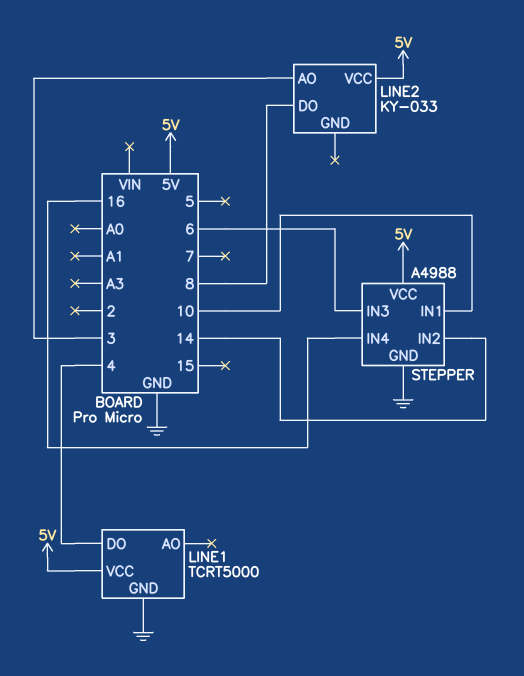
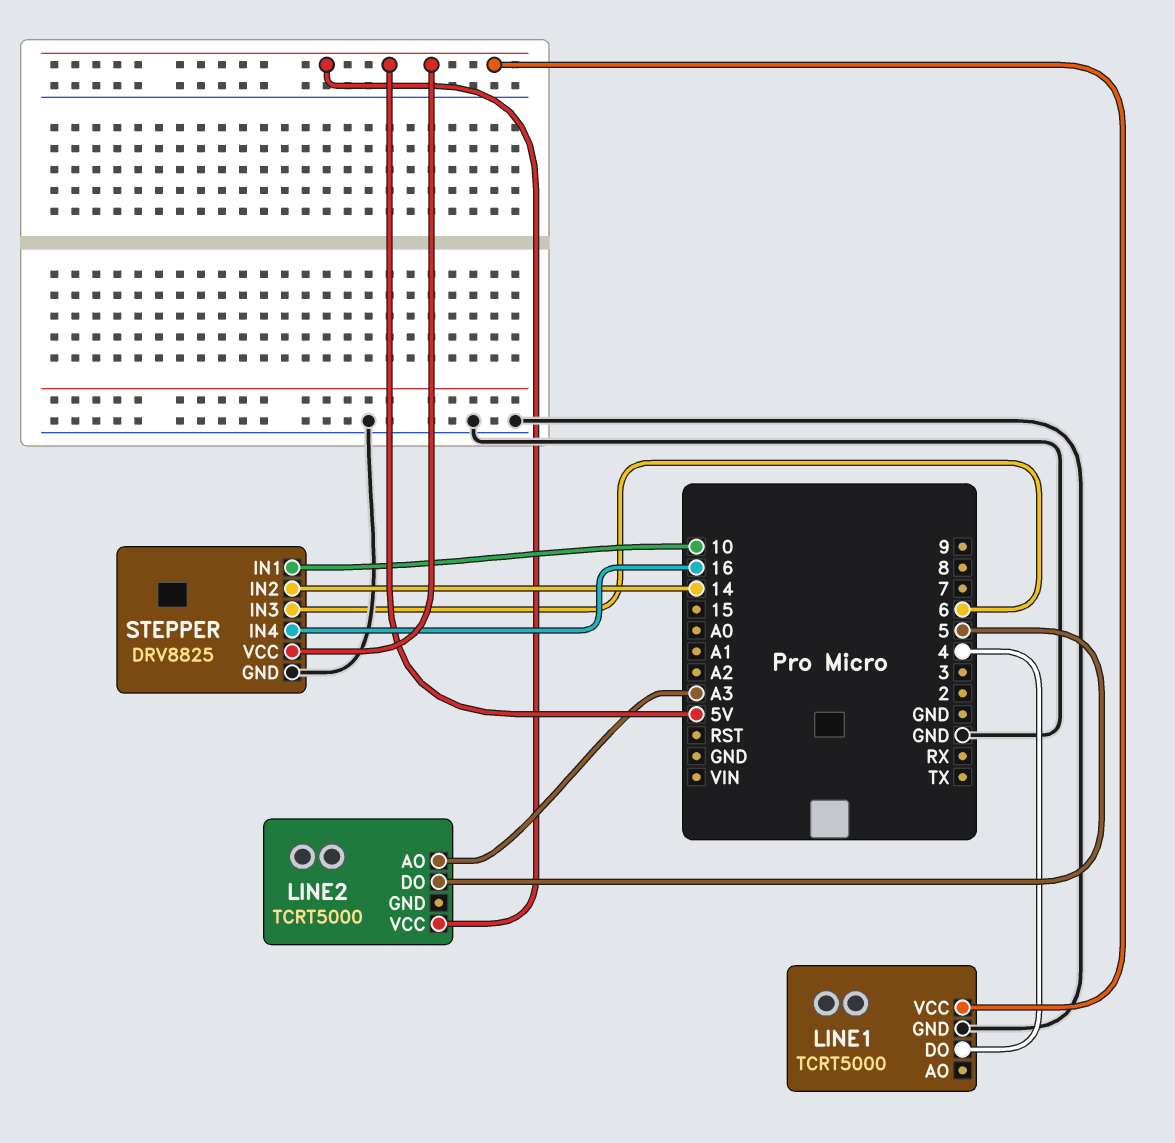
LINE2: KY-033 -> TCRT5000
LINE2 pin AO: 3 -> A3
LINE2 pin DO: 8 -> 5
STEPPER: A4988 -> DRV8825

